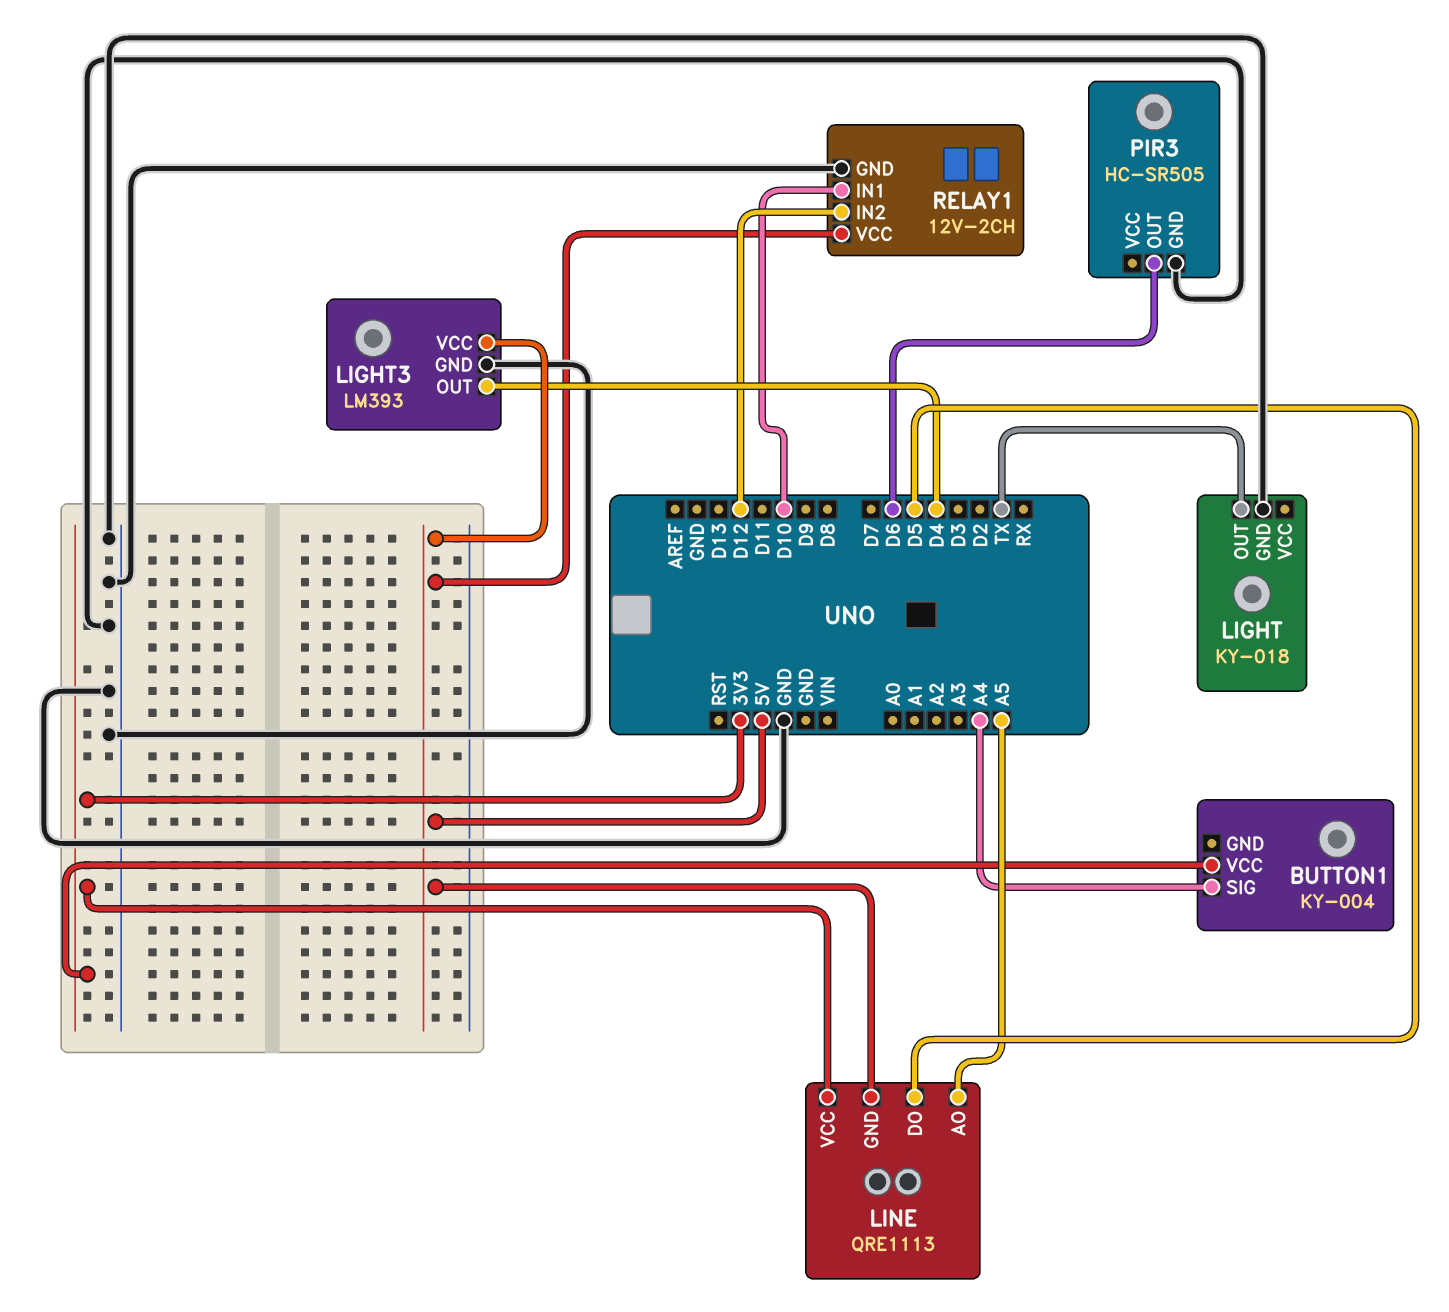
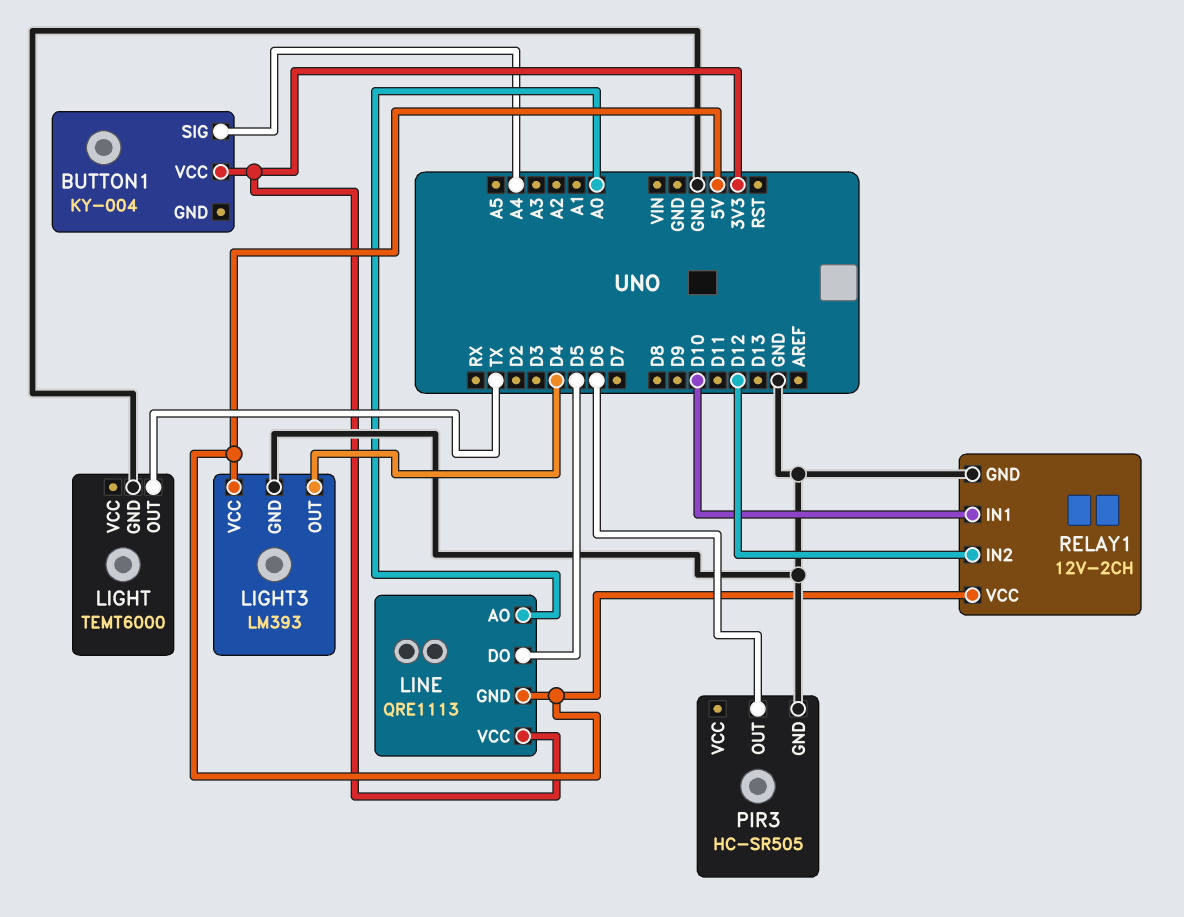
LIGHT: KY-018 -> TEMT6000
LINE pin AO: A5 -> A0

